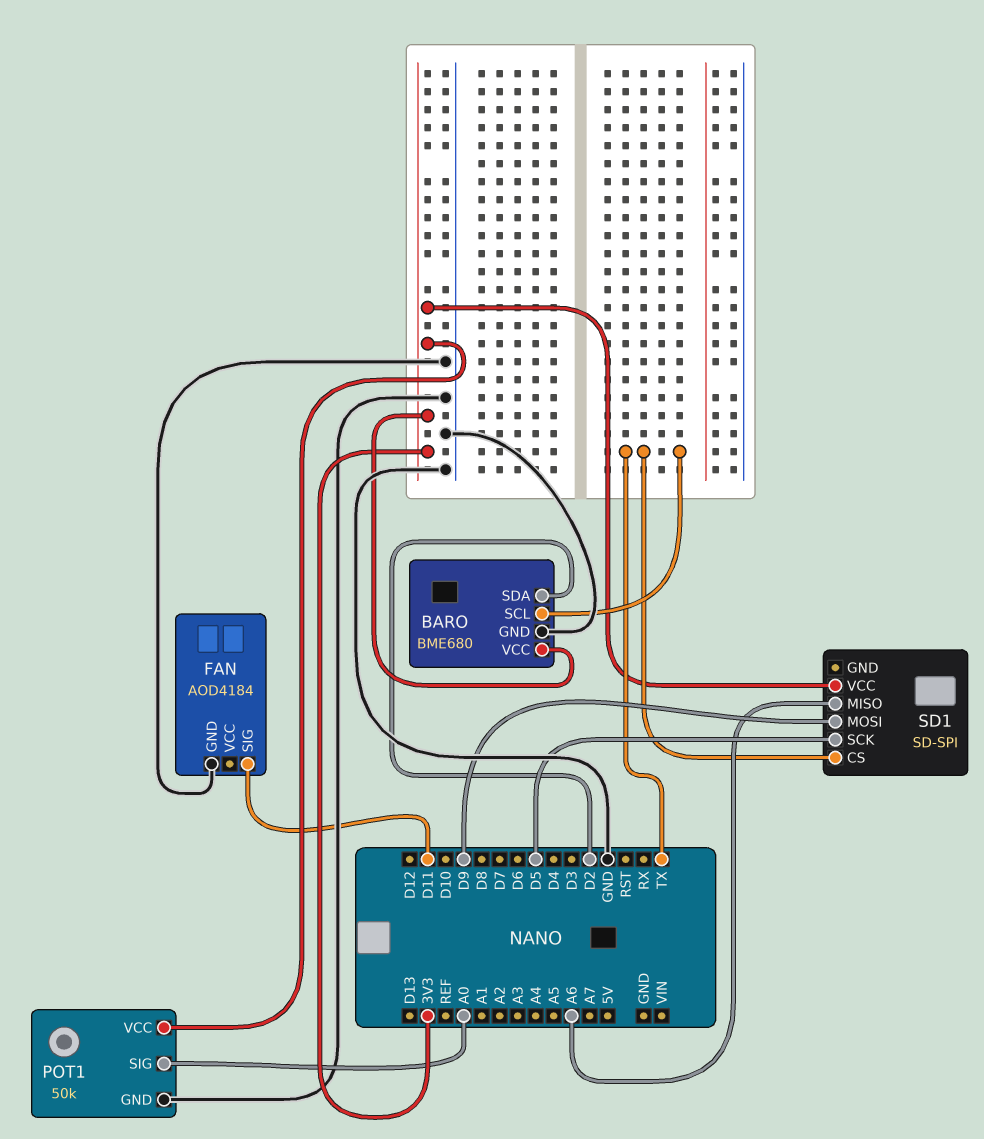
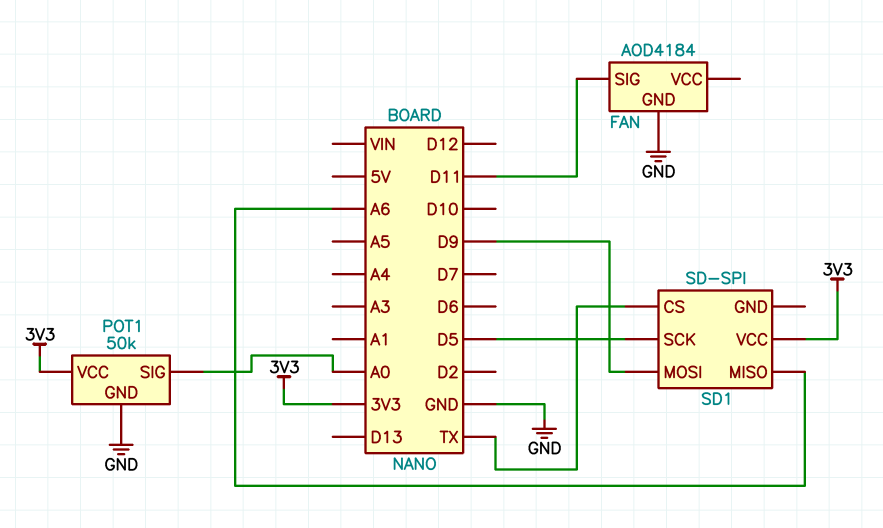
BARO: BME680 -> none
BARO pin GND: GND -> none
BARO pin SCL: TX -> none
BARO pin SDA: D2 -> none
BARO pin VCC: 3V3 -> none

